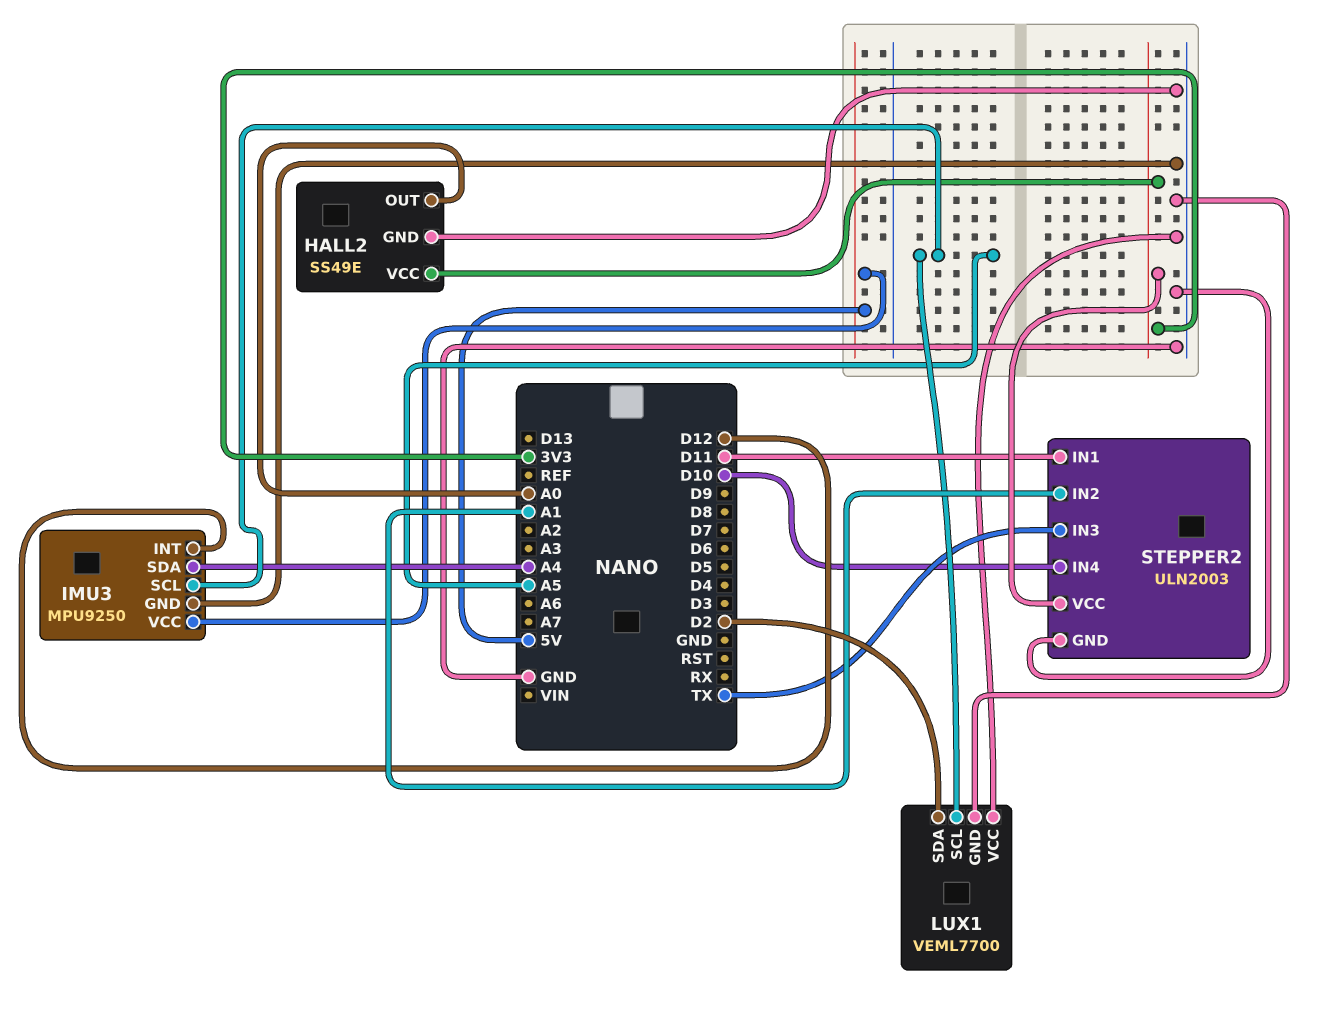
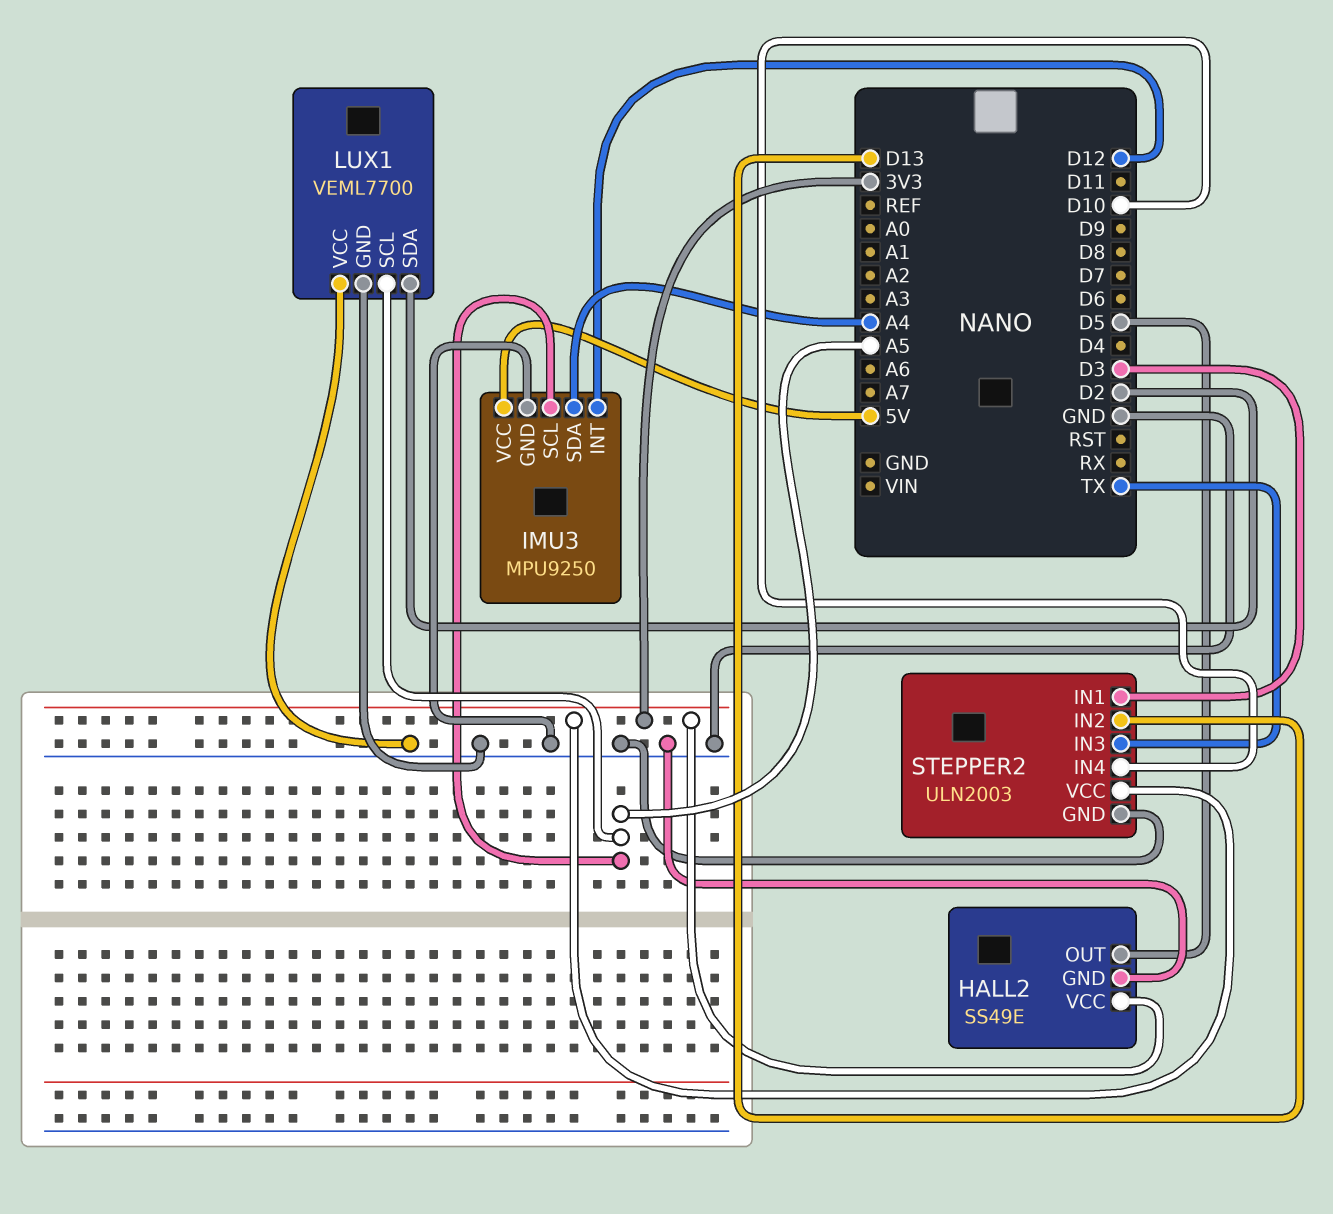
HALL2 pin OUT: A0 -> D5
STEPPER2 pin IN1: D11 -> D3
STEPPER2 pin IN2: A1 -> D13

